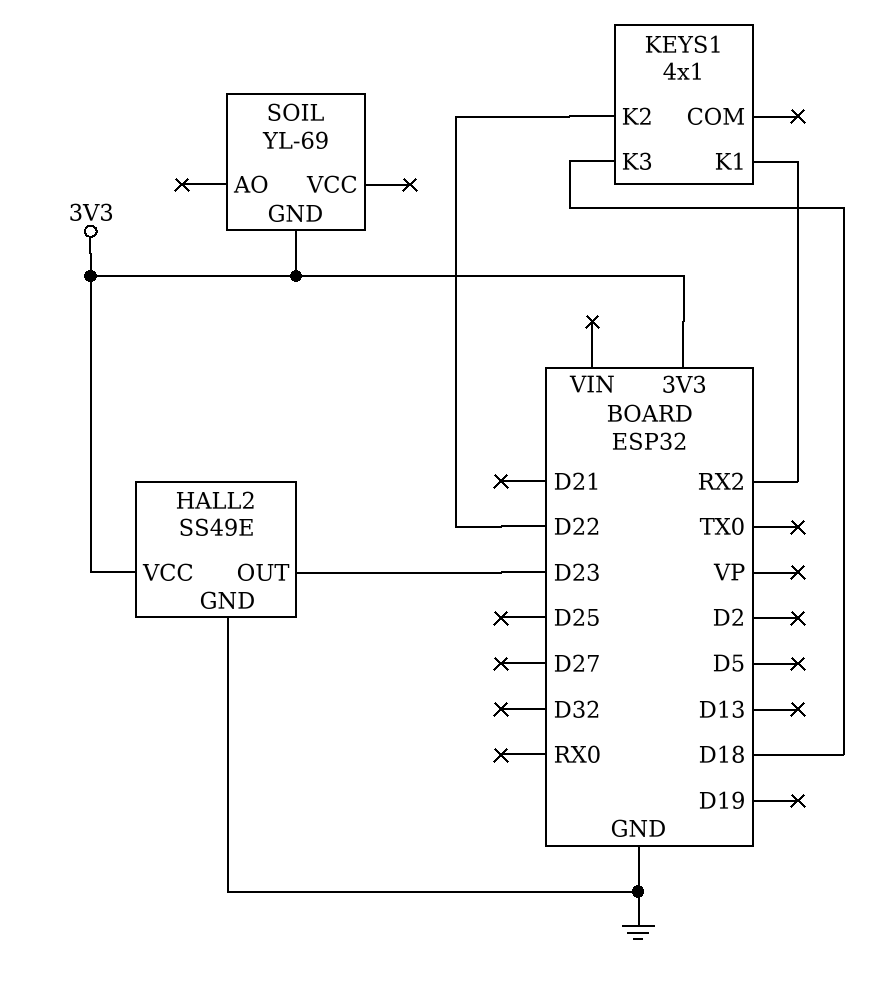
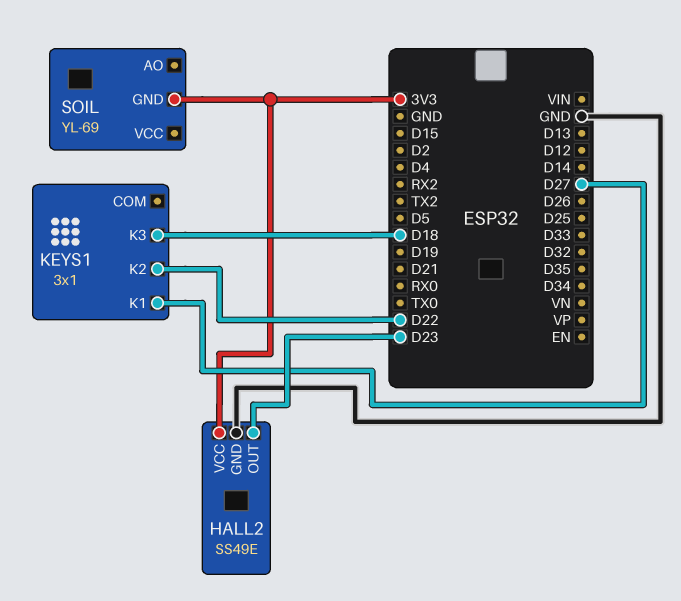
KEYS1: 4x1 -> 3x1
KEYS1 pin K1: RX2 -> D27

